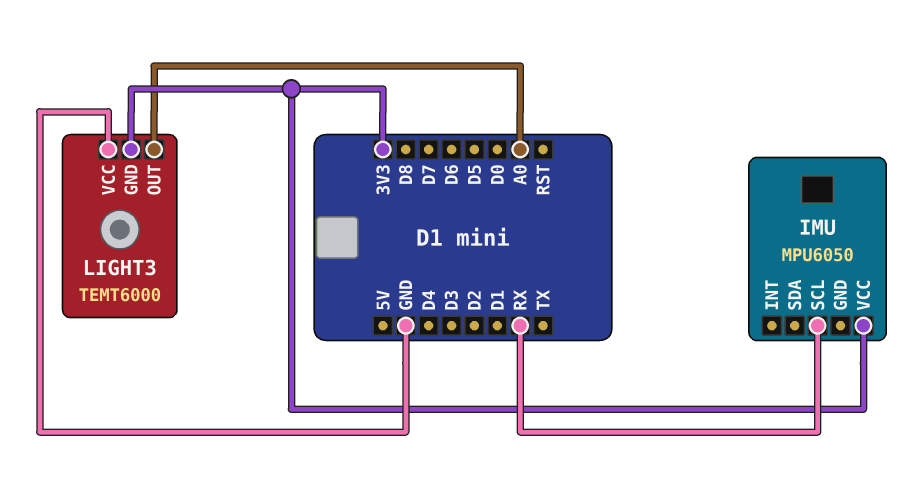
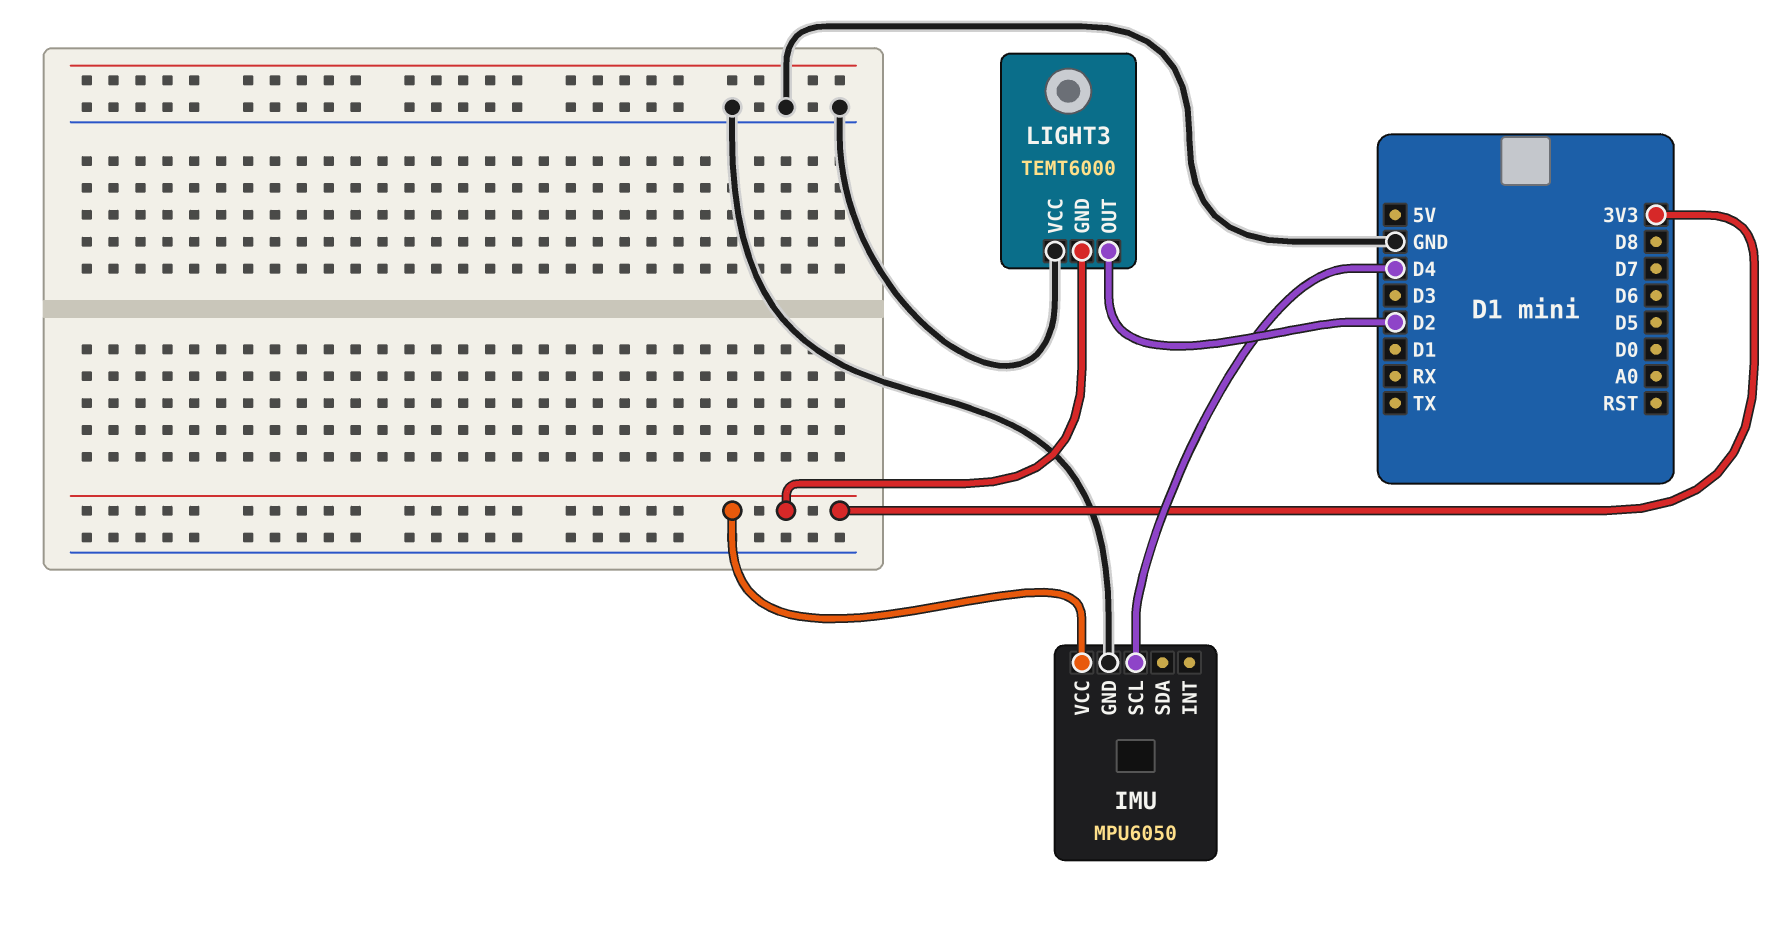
IMU pin GND: none -> GND
IMU pin SCL: RX -> D4
LIGHT3 pin OUT: A0 -> D2

